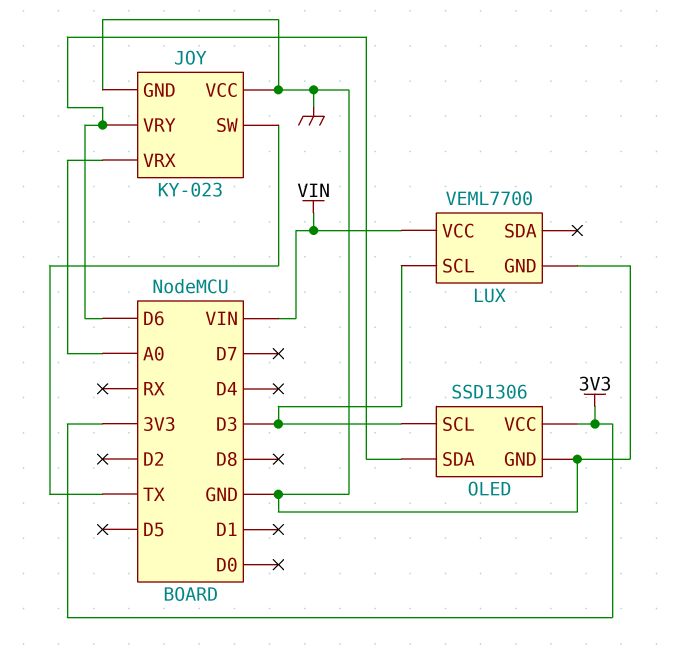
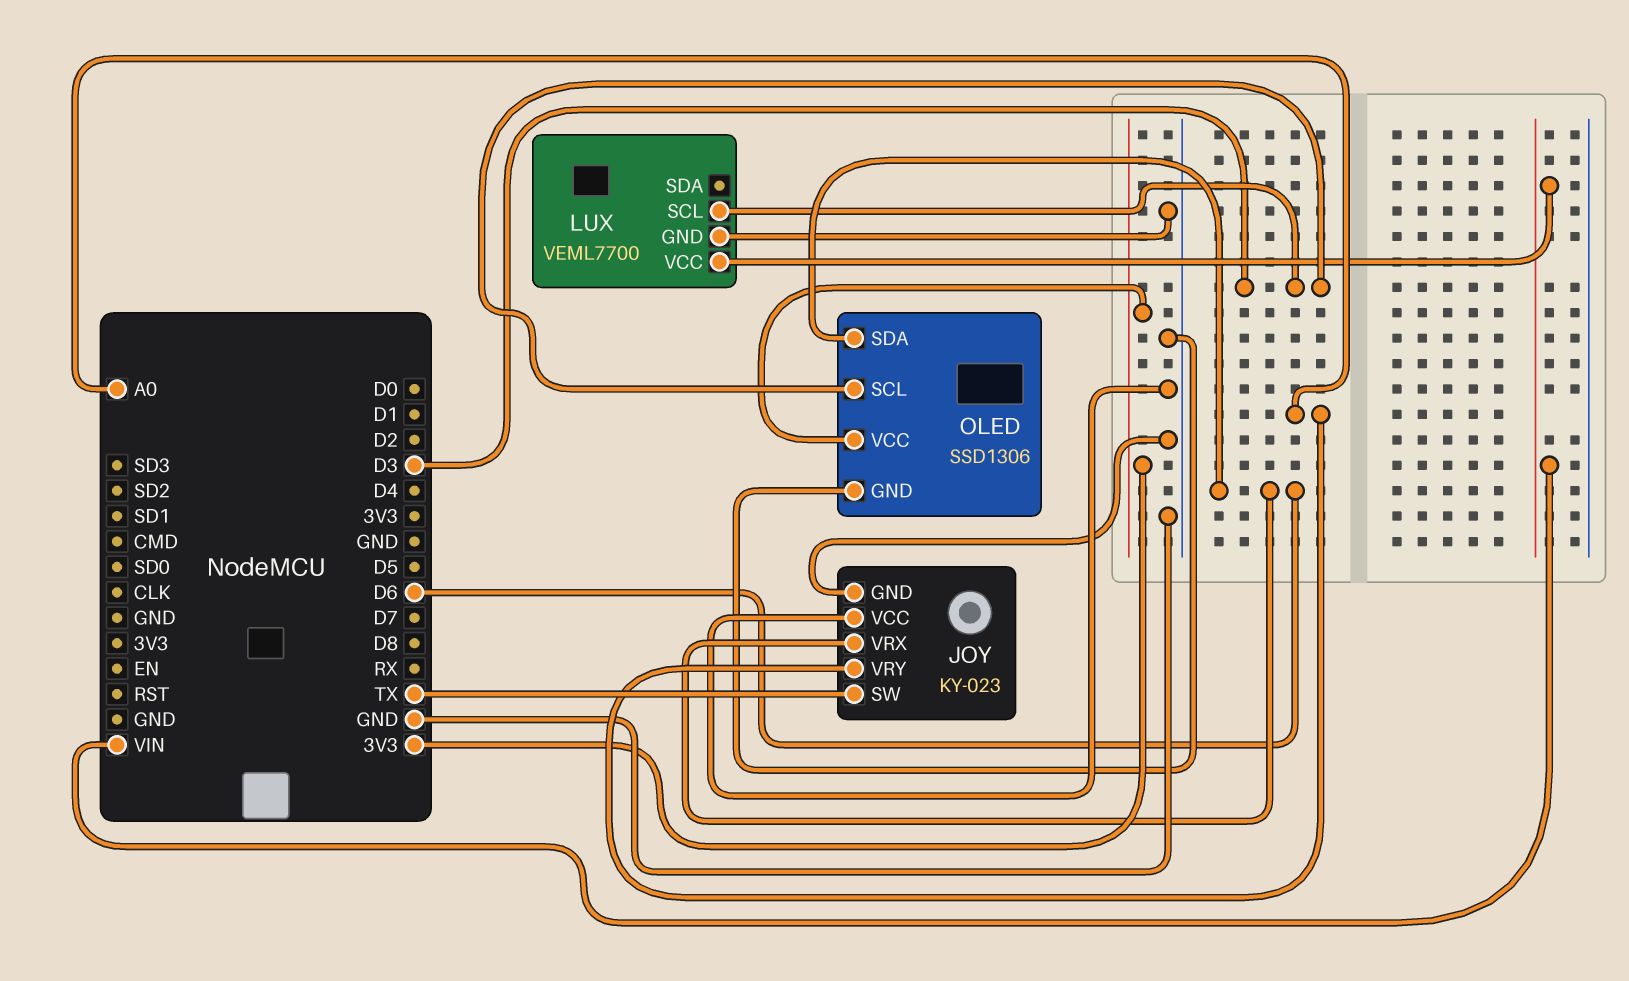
JOY pin VRX: A0 -> D6
JOY pin VRY: D6 -> A0

